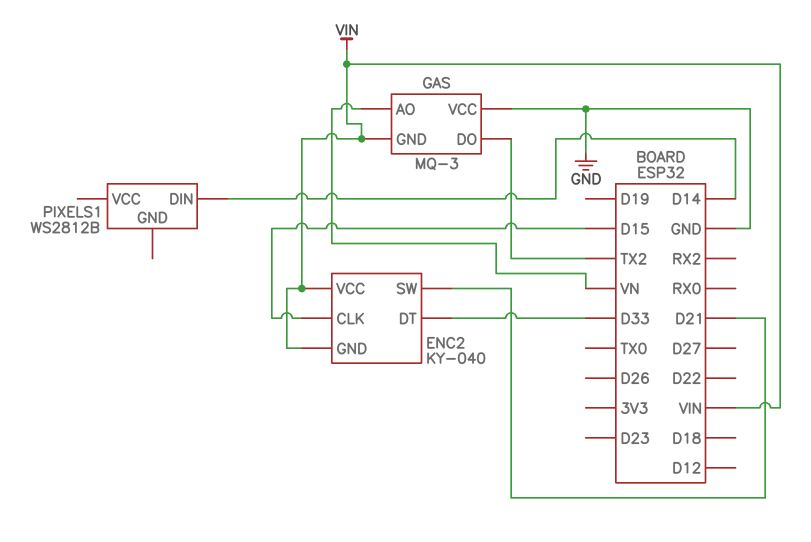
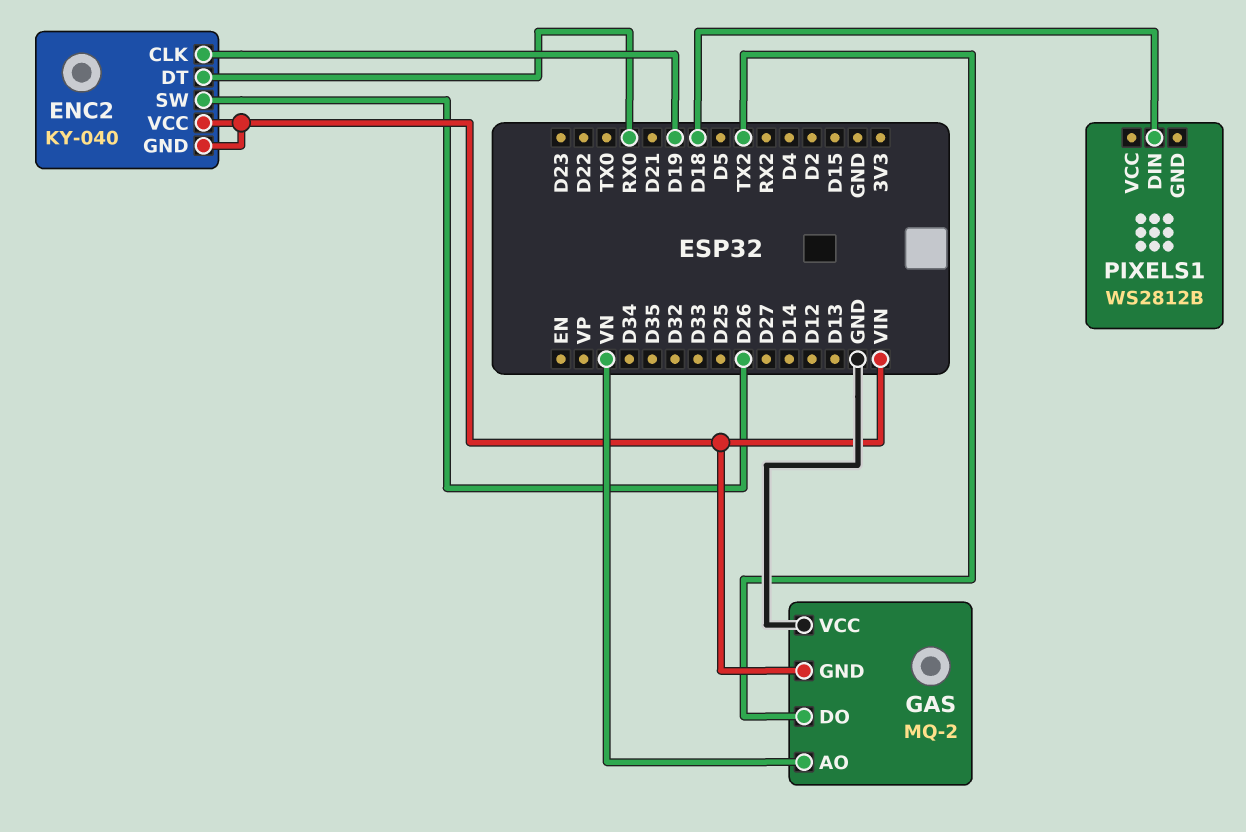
ENC2 pin CLK: D15 -> D19
ENC2 pin DT: D33 -> RX0
ENC2 pin SW: D21 -> D26
GAS: MQ-3 -> MQ-2
PIXELS1 pin DIN: D14 -> D18

